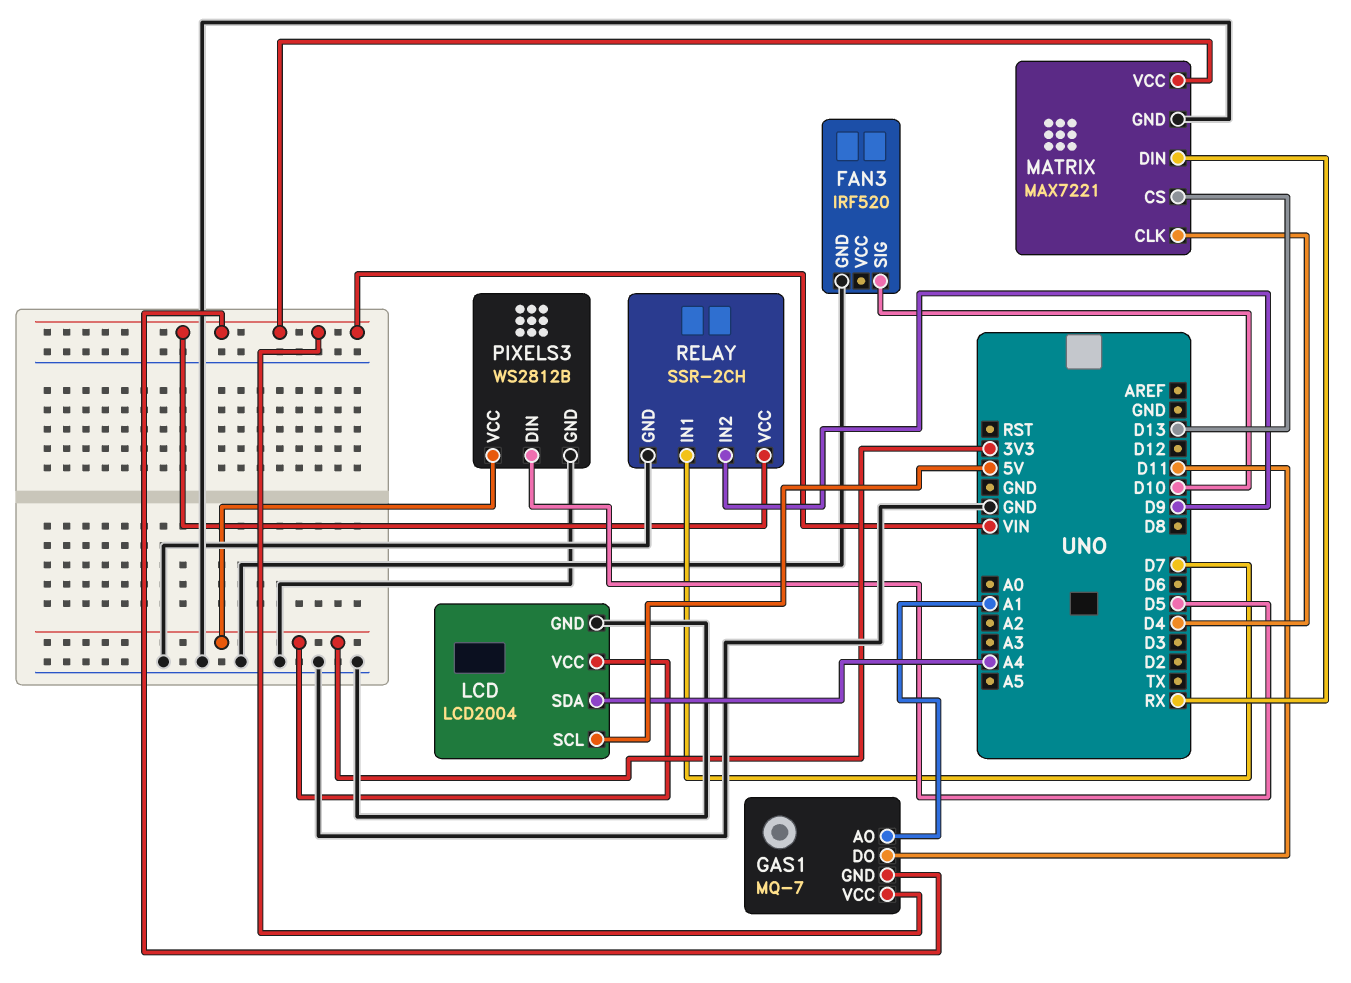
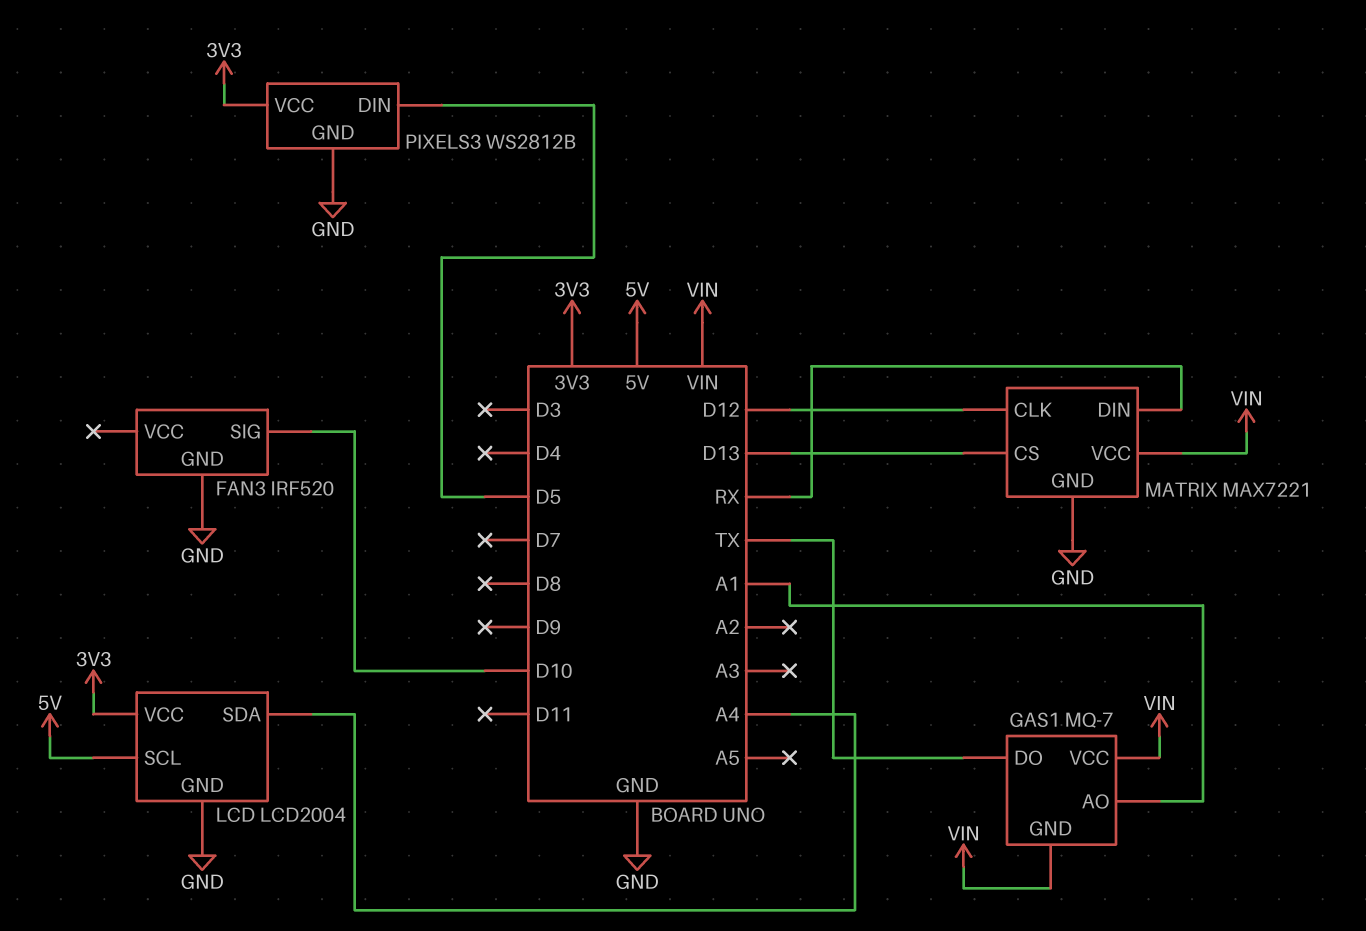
GAS1 pin DO: D11 -> TX
MATRIX pin CLK: D4 -> D12
RELAY: SSR-2CH -> none
RELAY pin GND: GND -> none
RELAY pin IN1: D7 -> none
RELAY pin IN2: D9 -> none
RELAY pin VCC: VIN -> none

